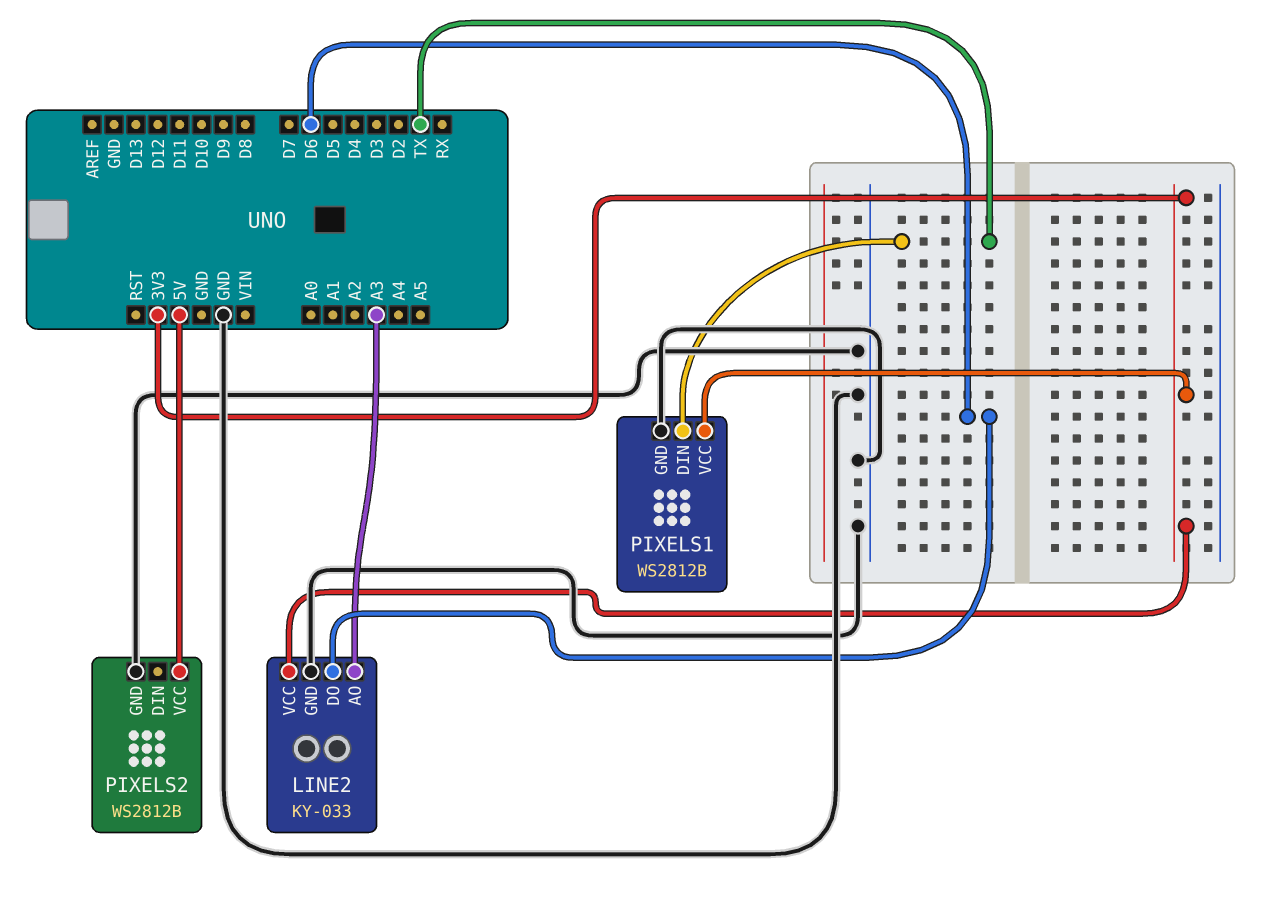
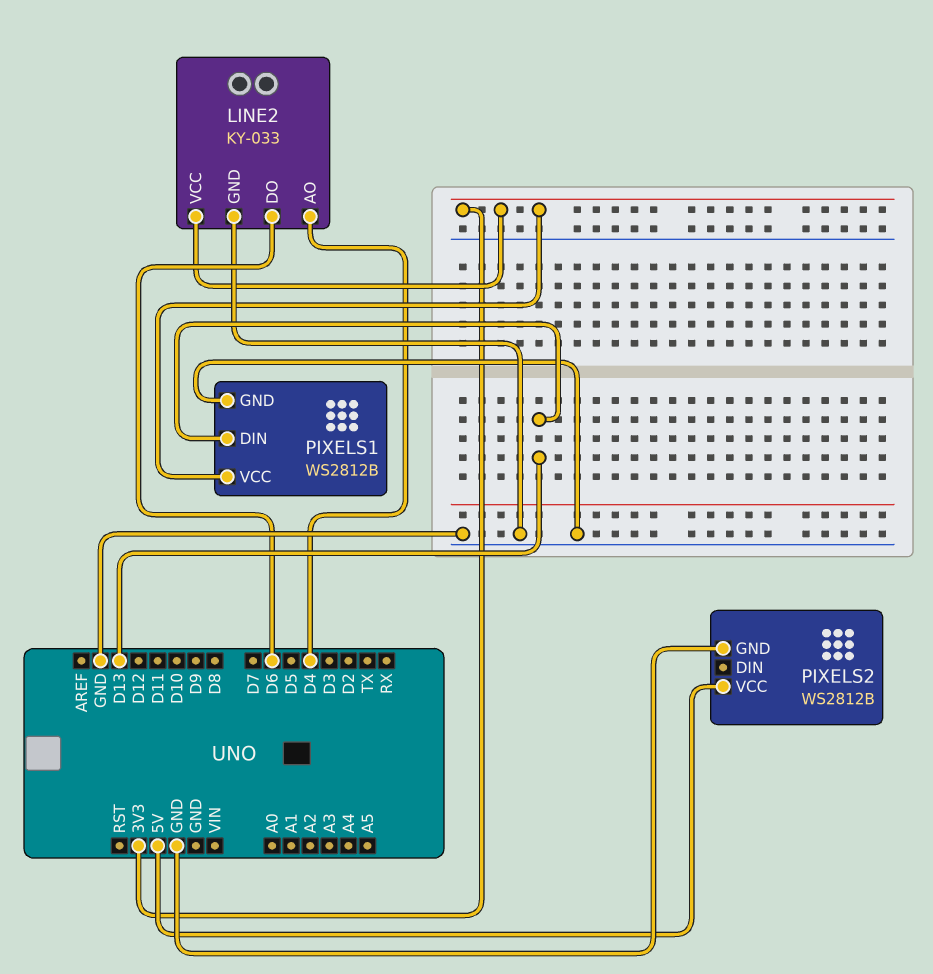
LINE2 pin AO: A3 -> D4
PIXELS1 pin DIN: TX -> D13

